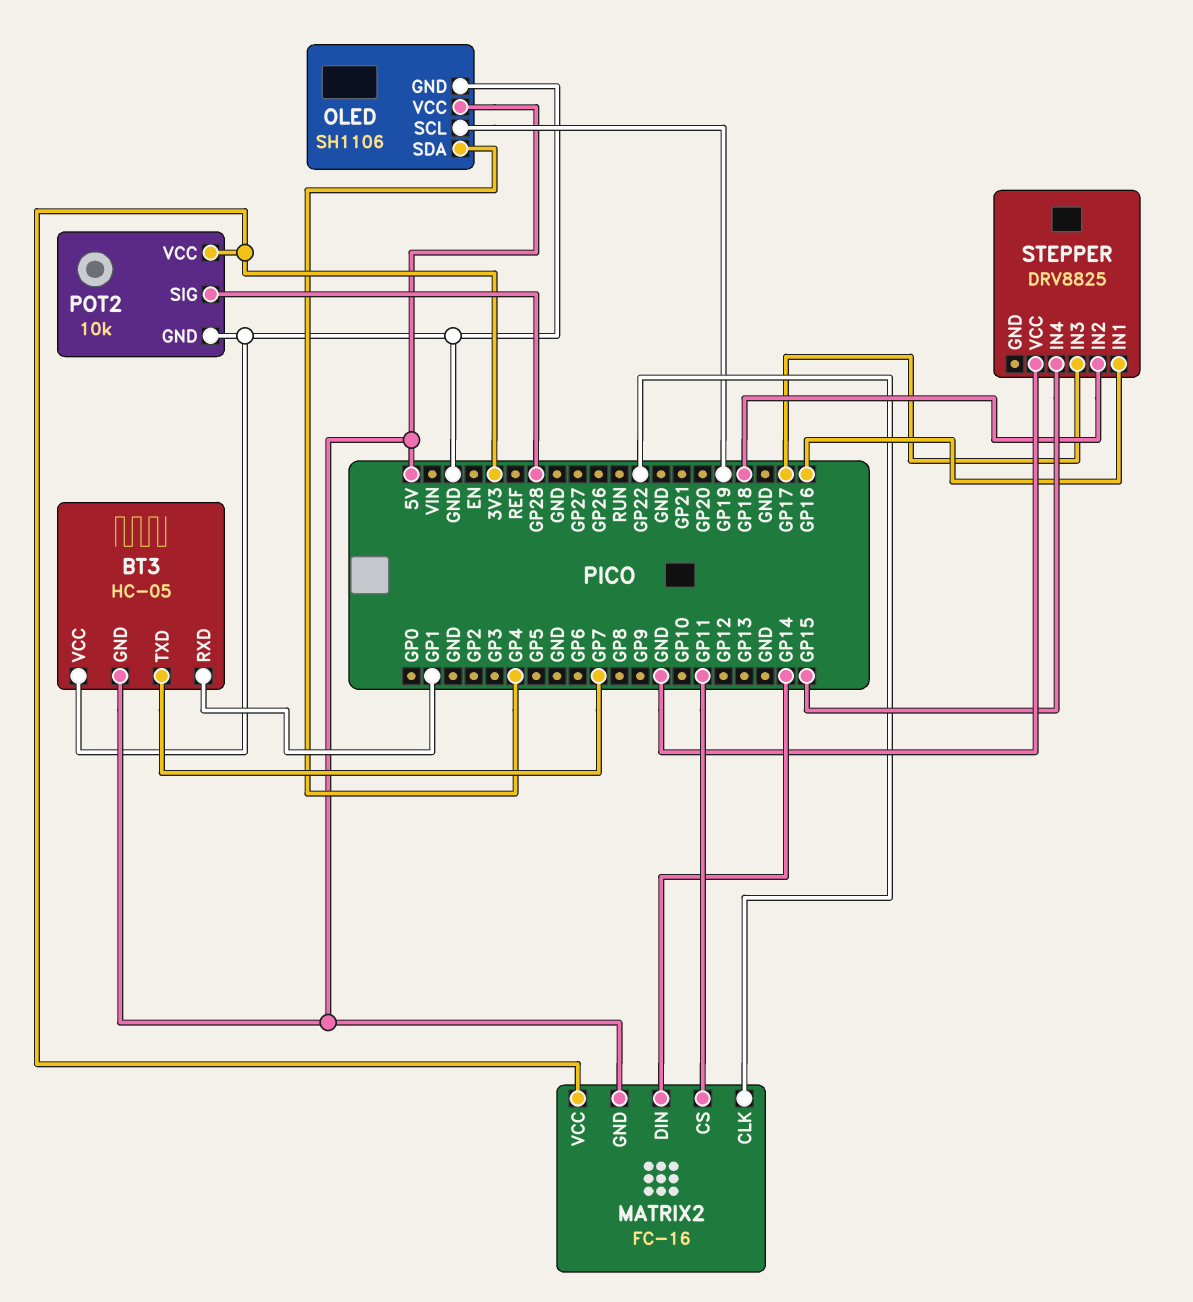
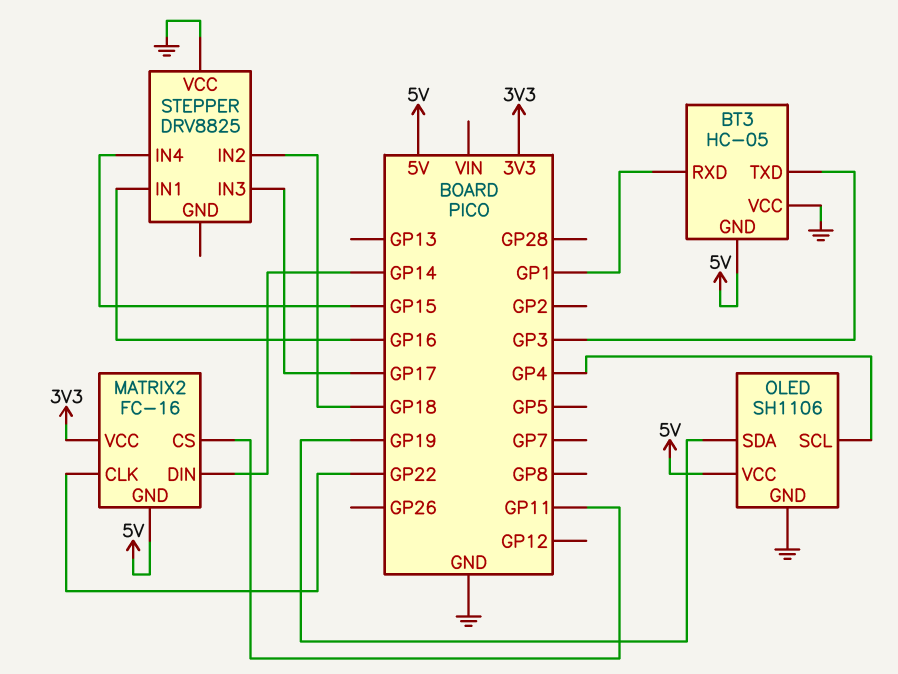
BT3 pin TXD: GP7 -> GP3
OLED pin SCL: GP19 -> GP4
OLED pin SDA: GP4 -> GP19
POT2: 10k -> none
POT2 pin GND: GND -> none
POT2 pin SIG: GP28 -> none
POT2 pin VCC: 3V3 -> none

